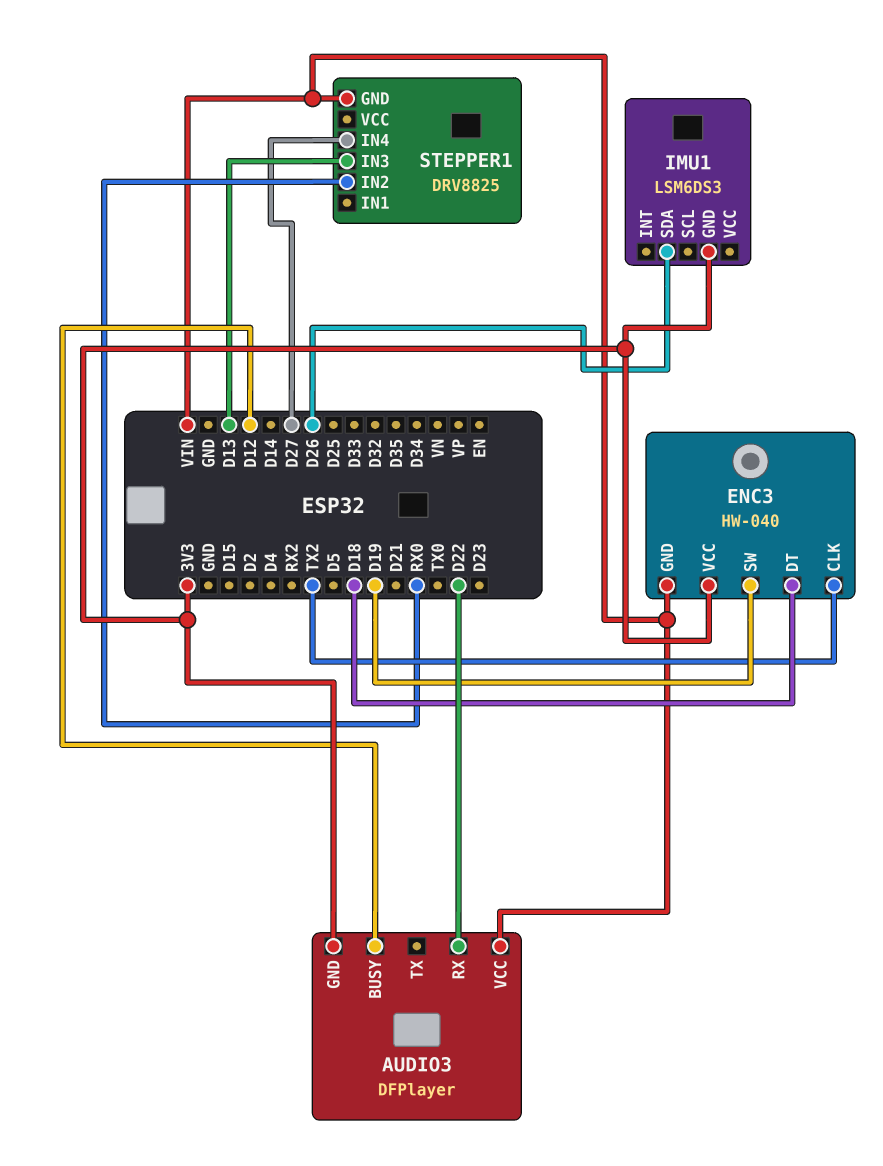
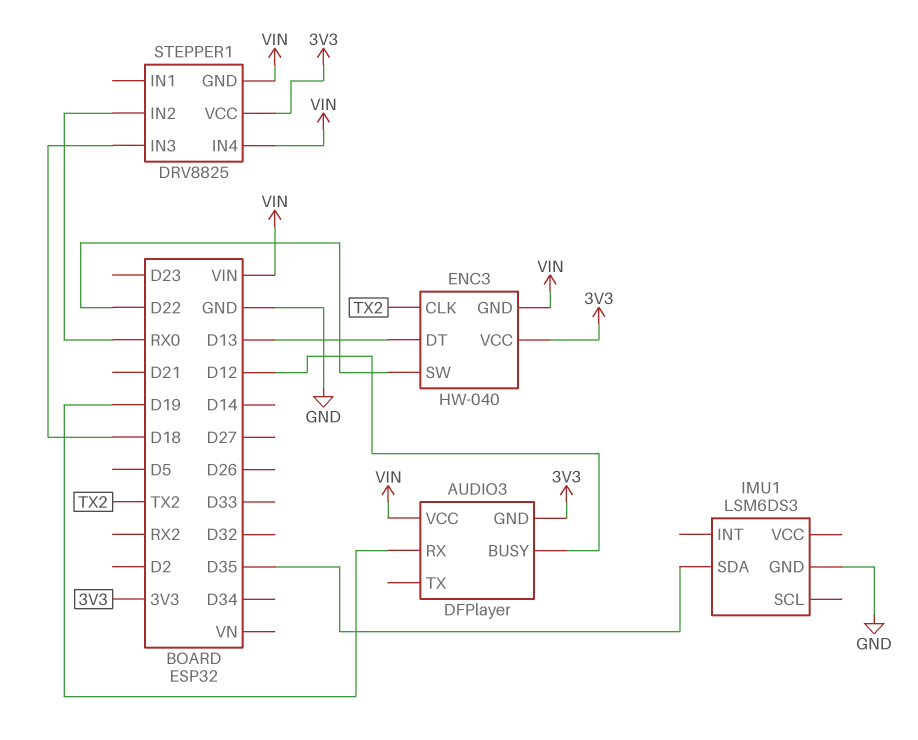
AUDIO3 pin RX: D22 -> D19
ENC3 pin DT: D18 -> D13
ENC3 pin SW: D19 -> D22
IMU1 pin GND: 3V3 -> GND
IMU1 pin SDA: D26 -> D35
STEPPER1 pin IN3: D13 -> D18
STEPPER1 pin IN4: D27 -> VIN
STEPPER1 pin VCC: none -> 3V3

